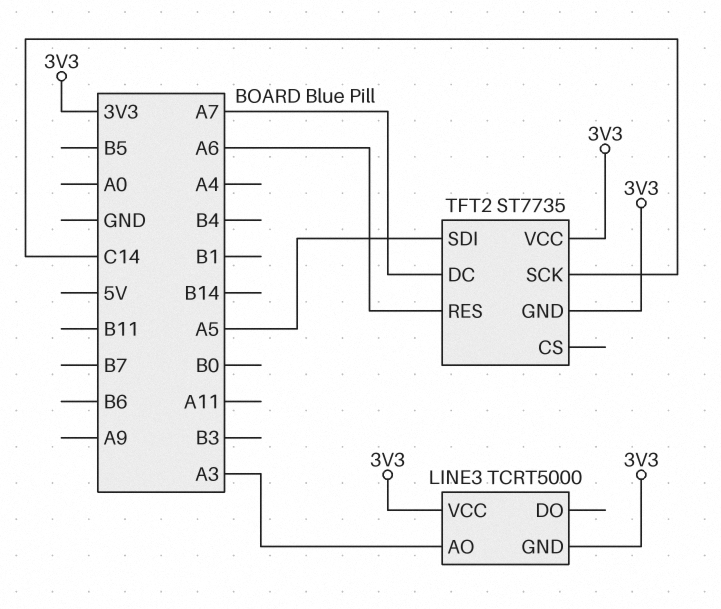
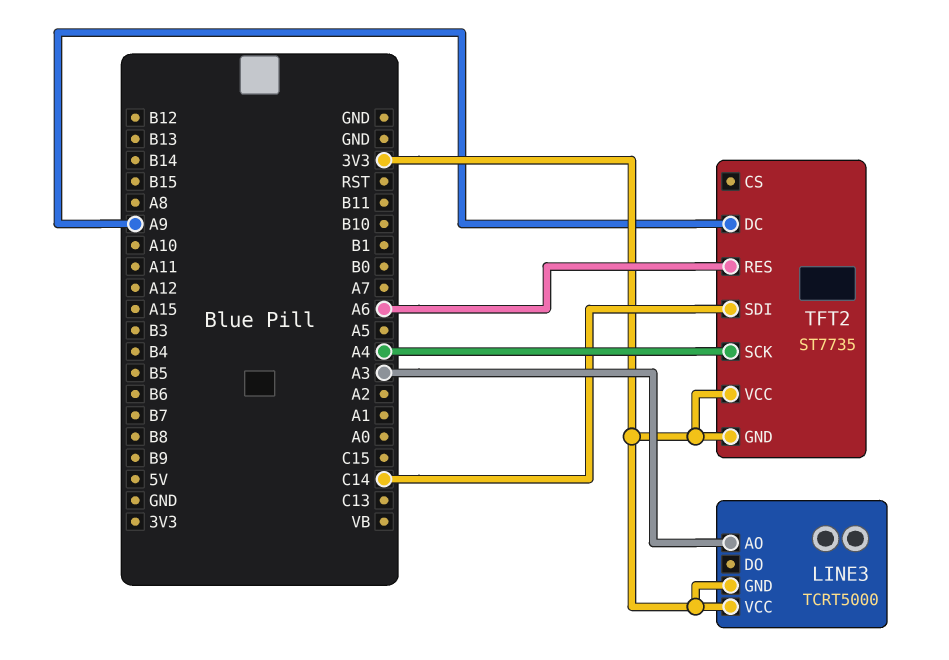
TFT2 pin DC: A7 -> A9
TFT2 pin SCK: C14 -> A4
TFT2 pin SDI: A5 -> C14

